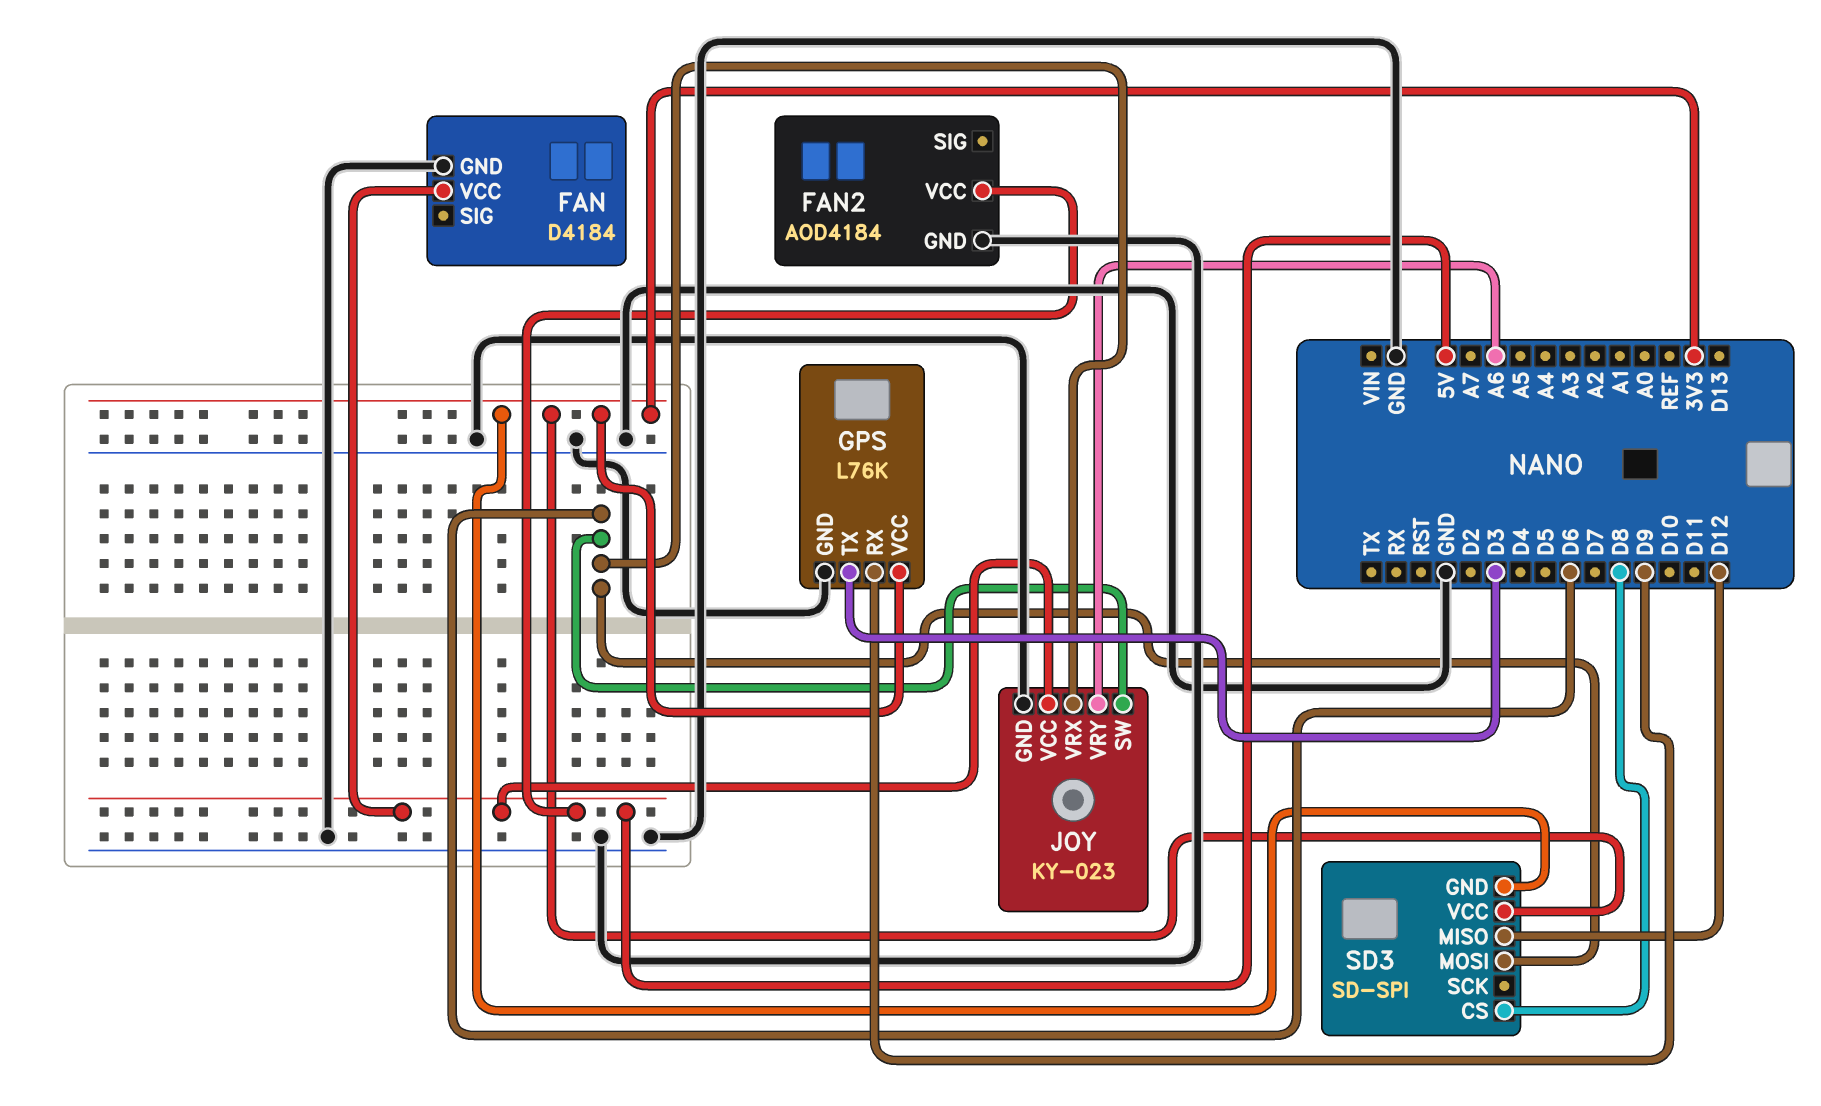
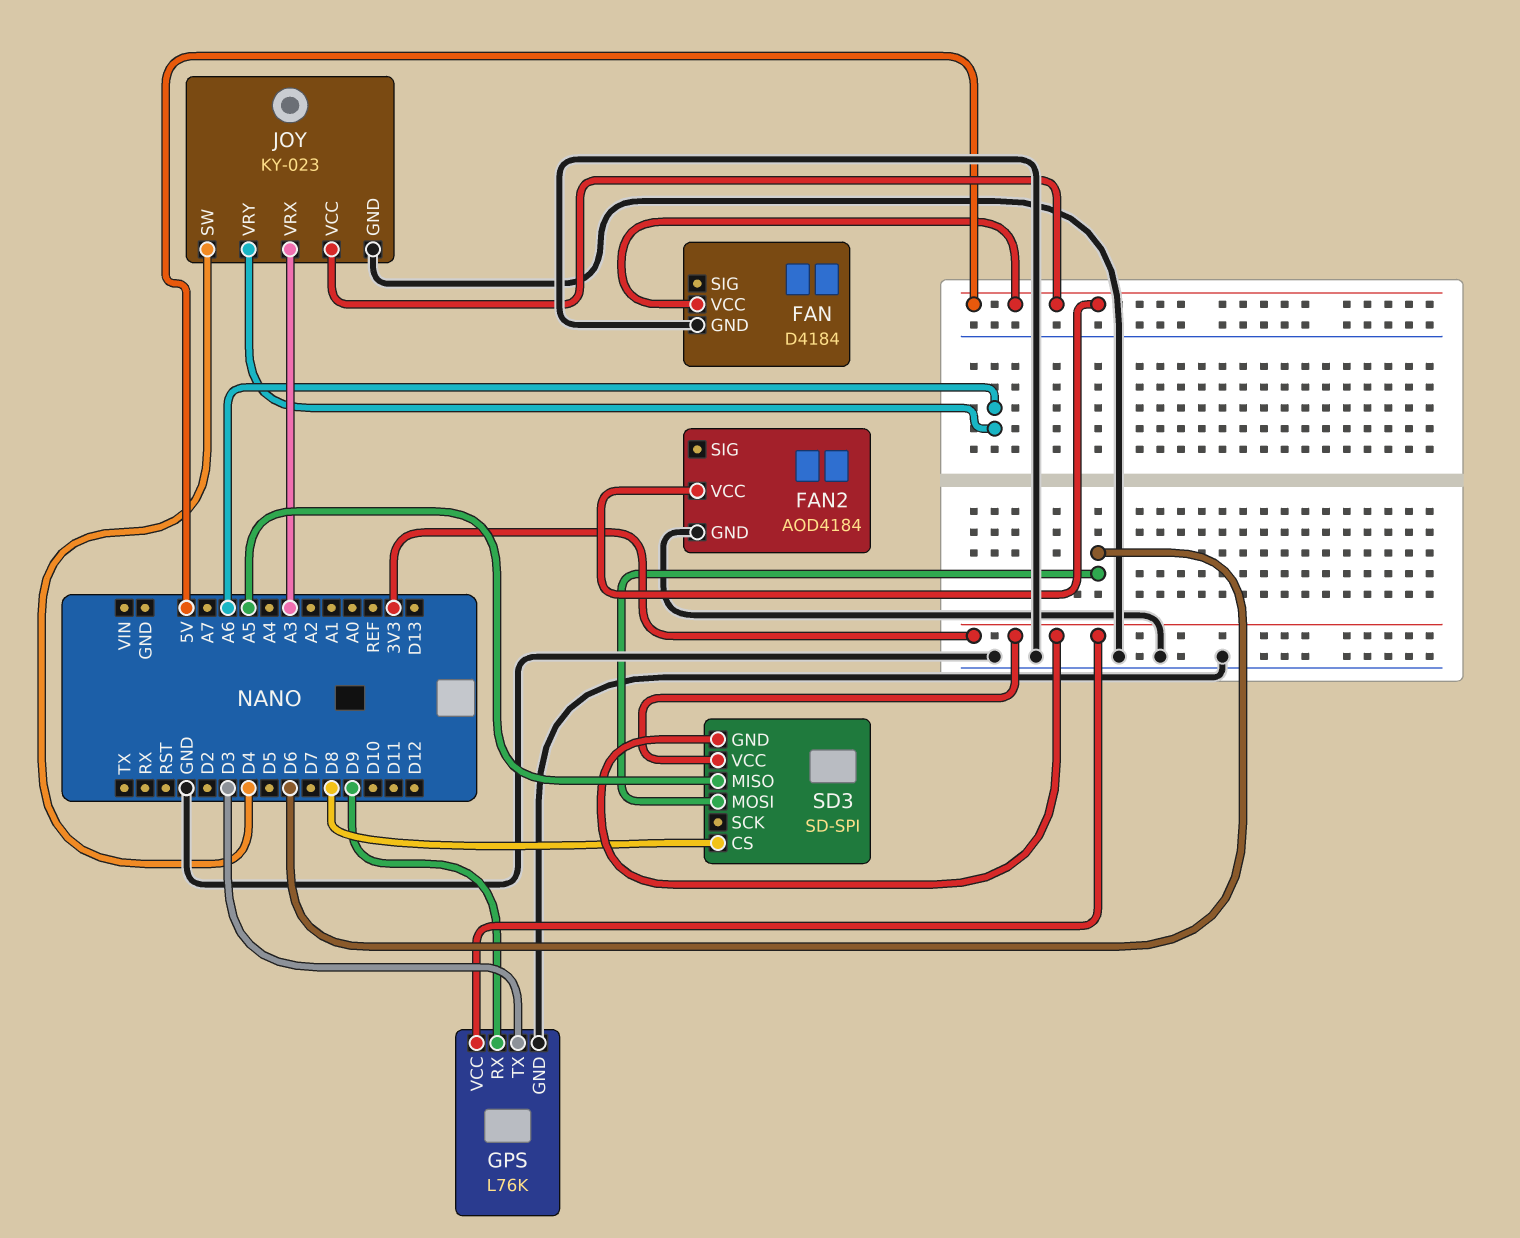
JOY pin SW: D6 -> D4
JOY pin VRX: D6 -> A3
SD3 pin MISO: D12 -> A5

